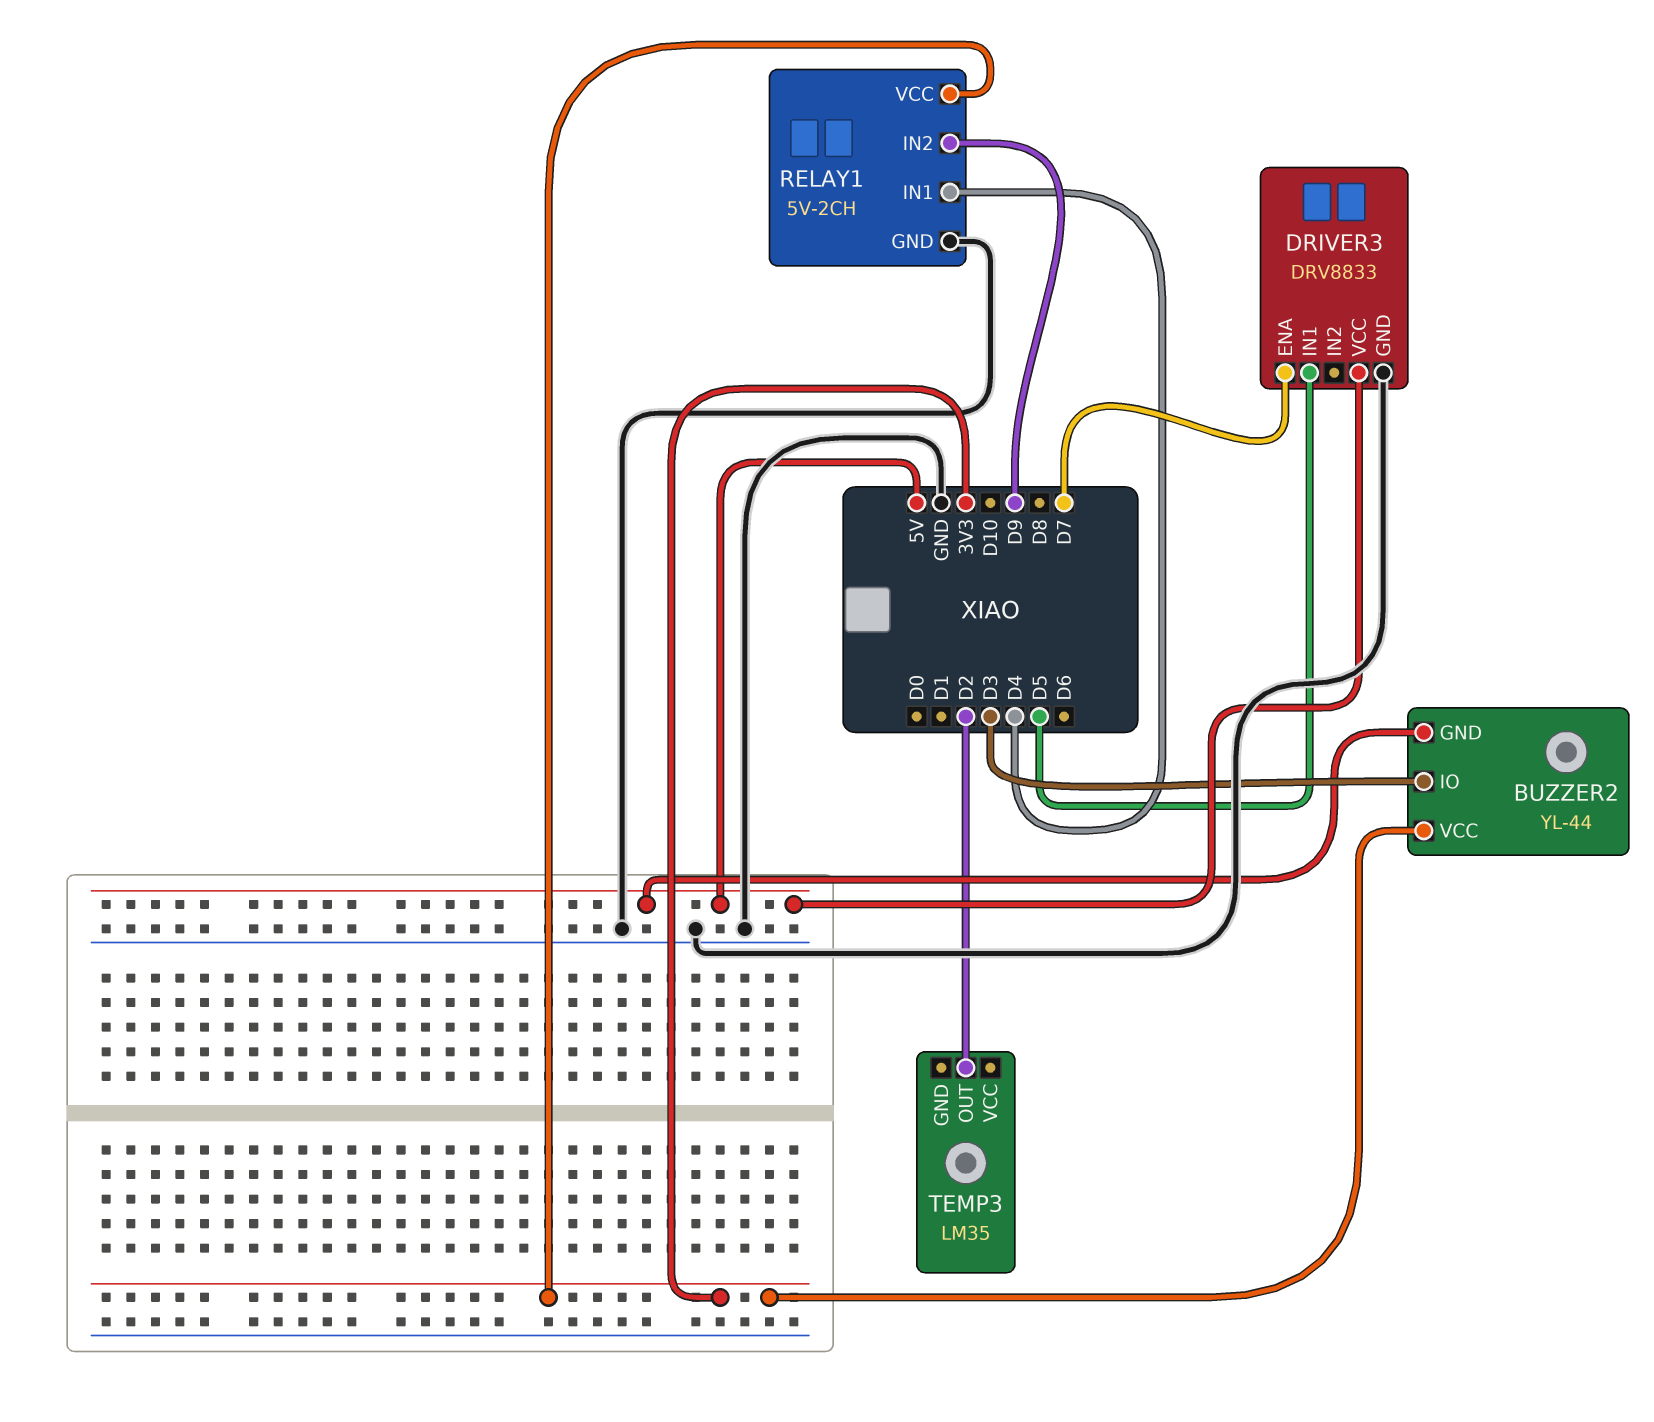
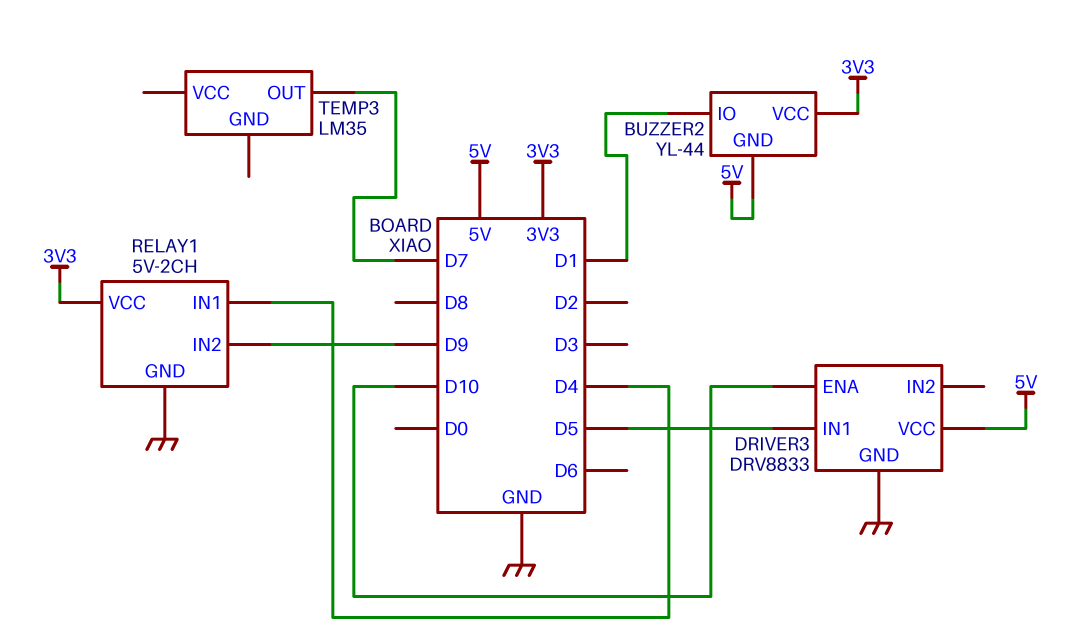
BUZZER2 pin IO: D3 -> D1
DRIVER3 pin ENA: D7 -> D10
TEMP3 pin OUT: D2 -> D7

